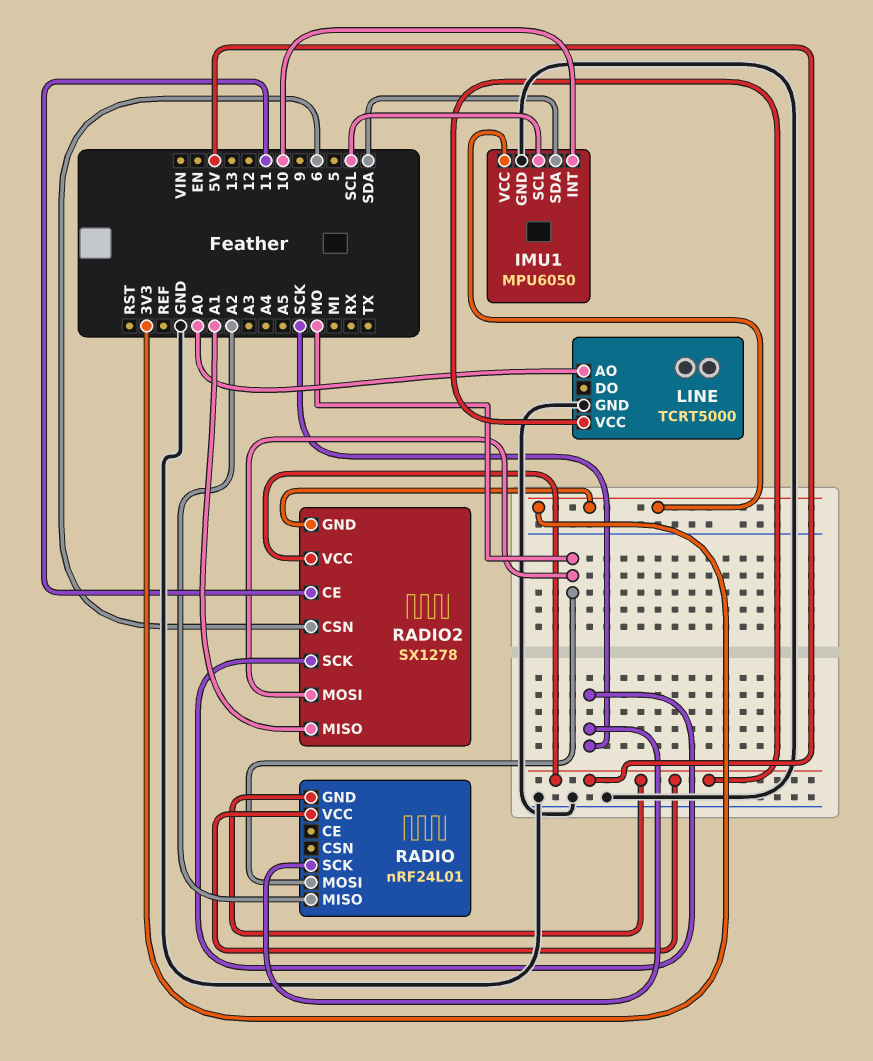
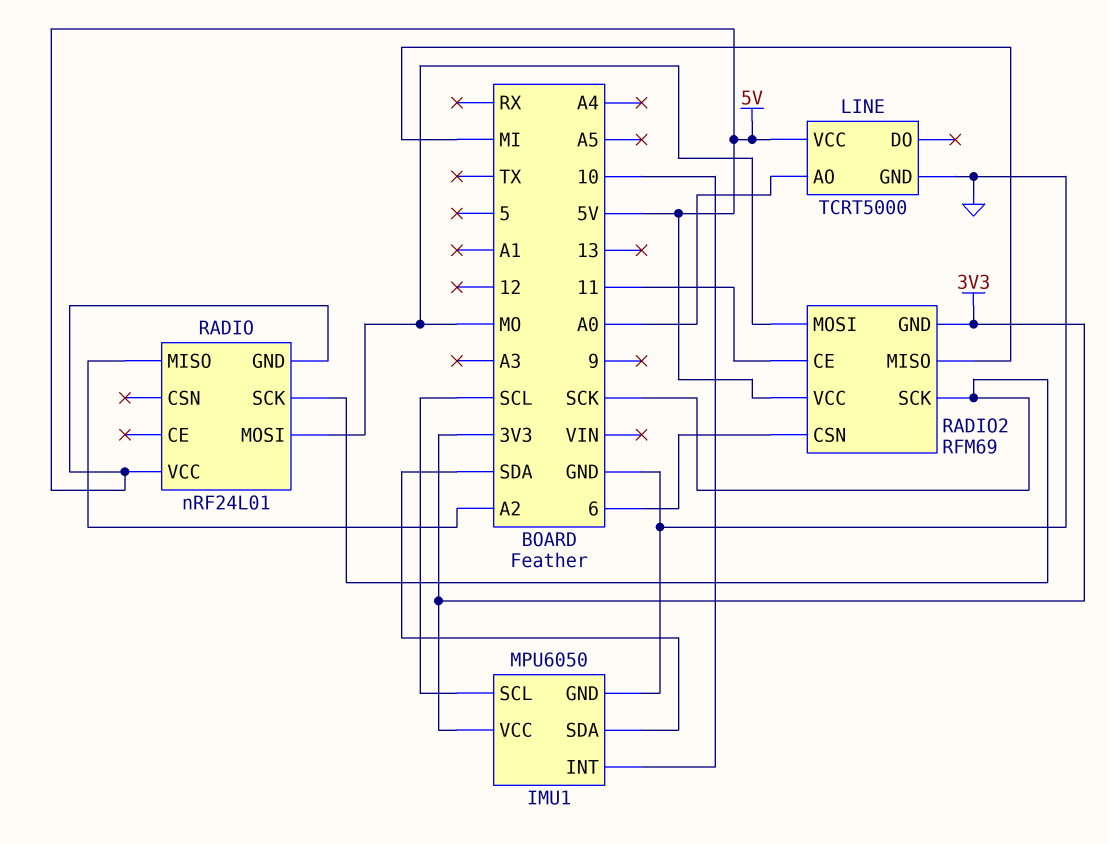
RADIO2: SX1278 -> RFM69
RADIO2 pin MISO: A1 -> MI

